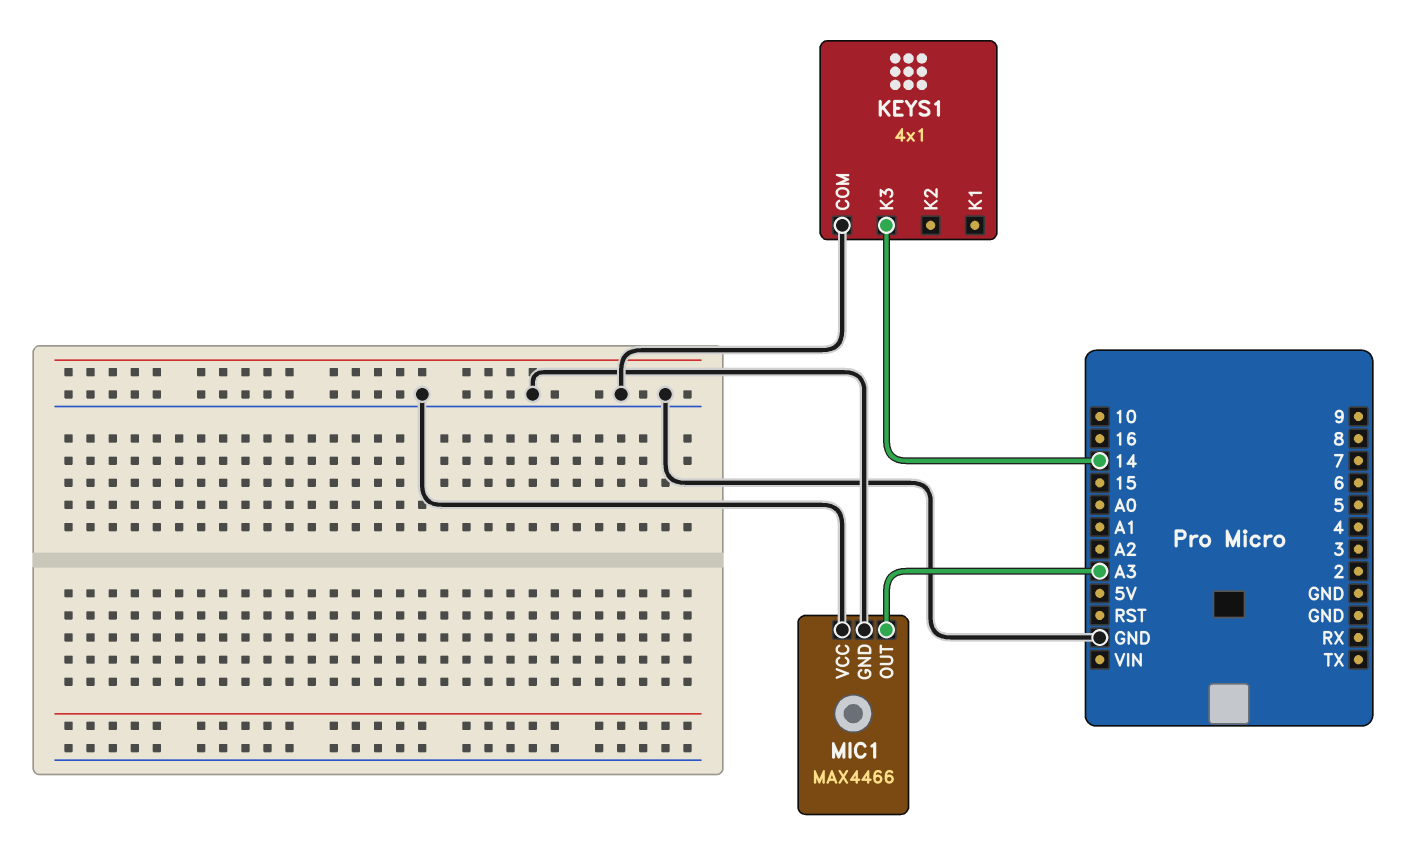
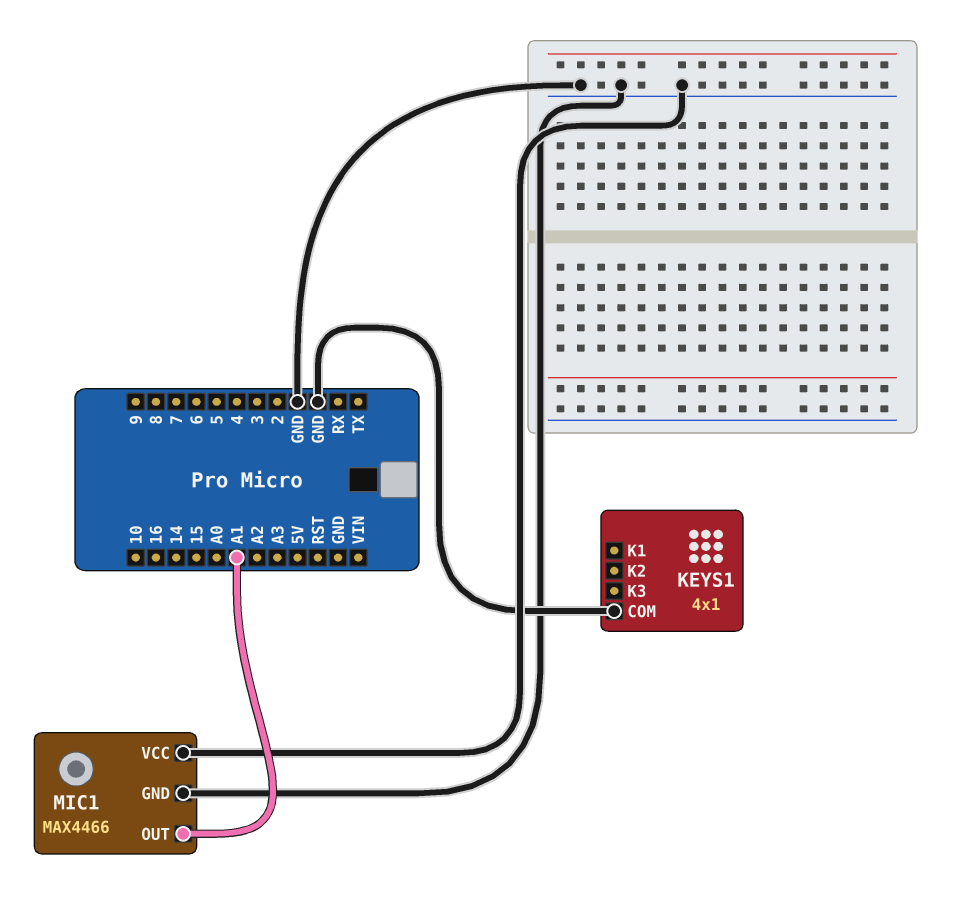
KEYS1 pin K3: 14 -> none
MIC1 pin OUT: A3 -> A1

